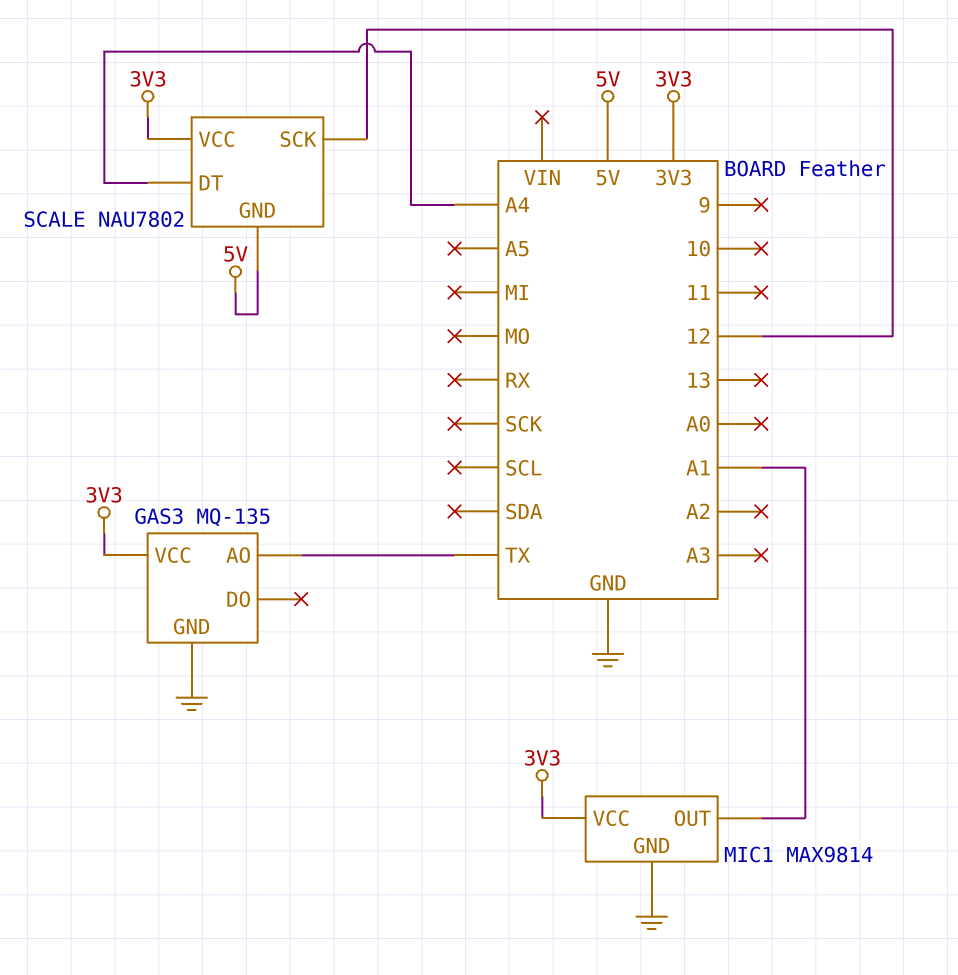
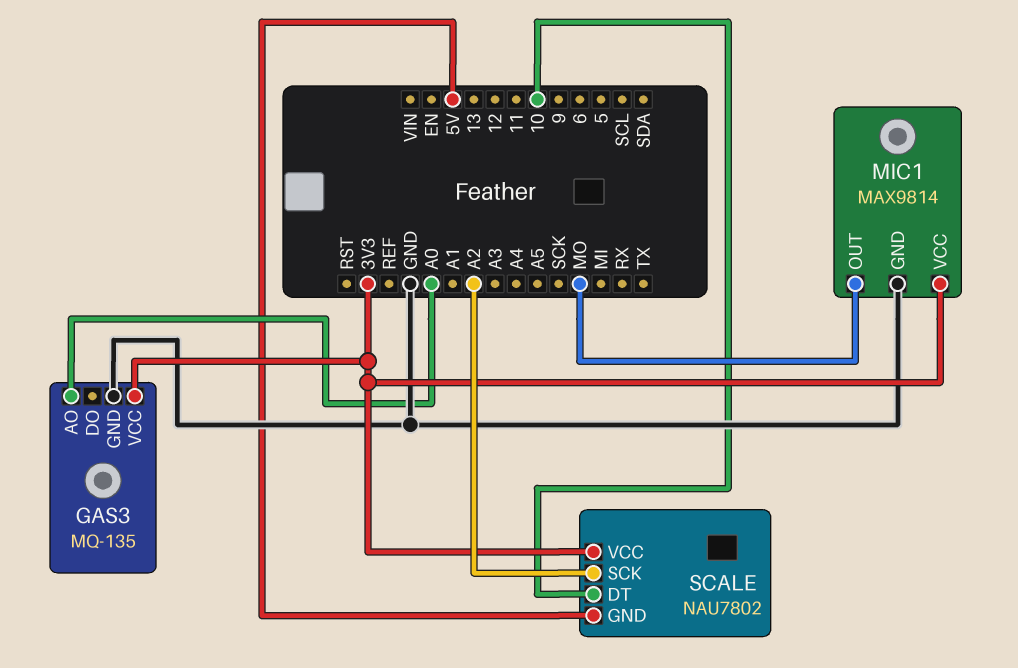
GAS3 pin AO: TX -> A0
MIC1 pin OUT: A1 -> MO
SCALE pin DT: A4 -> 10
SCALE pin SCK: 12 -> A2

